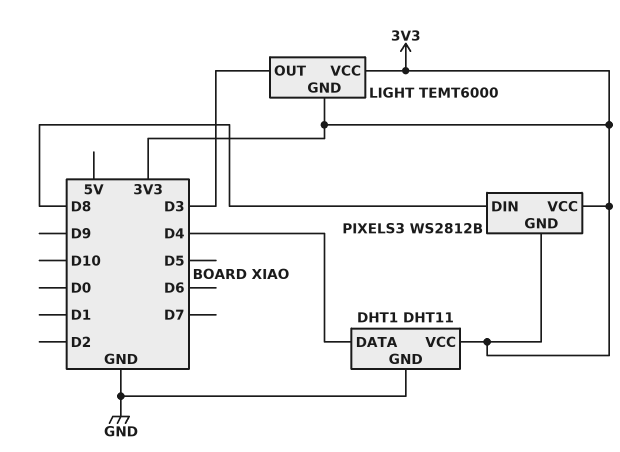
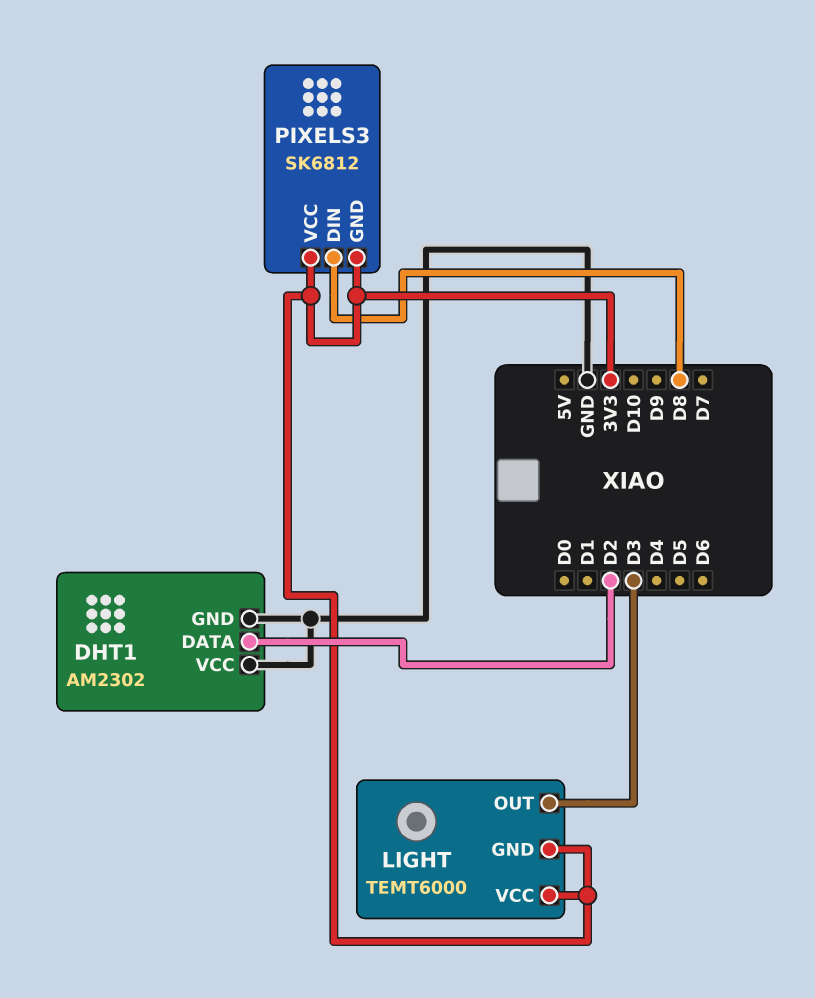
DHT1: DHT11 -> AM2302
DHT1 pin DATA: D4 -> D2
DHT1 pin VCC: 3V3 -> GND
PIXELS3: WS2812B -> SK6812

